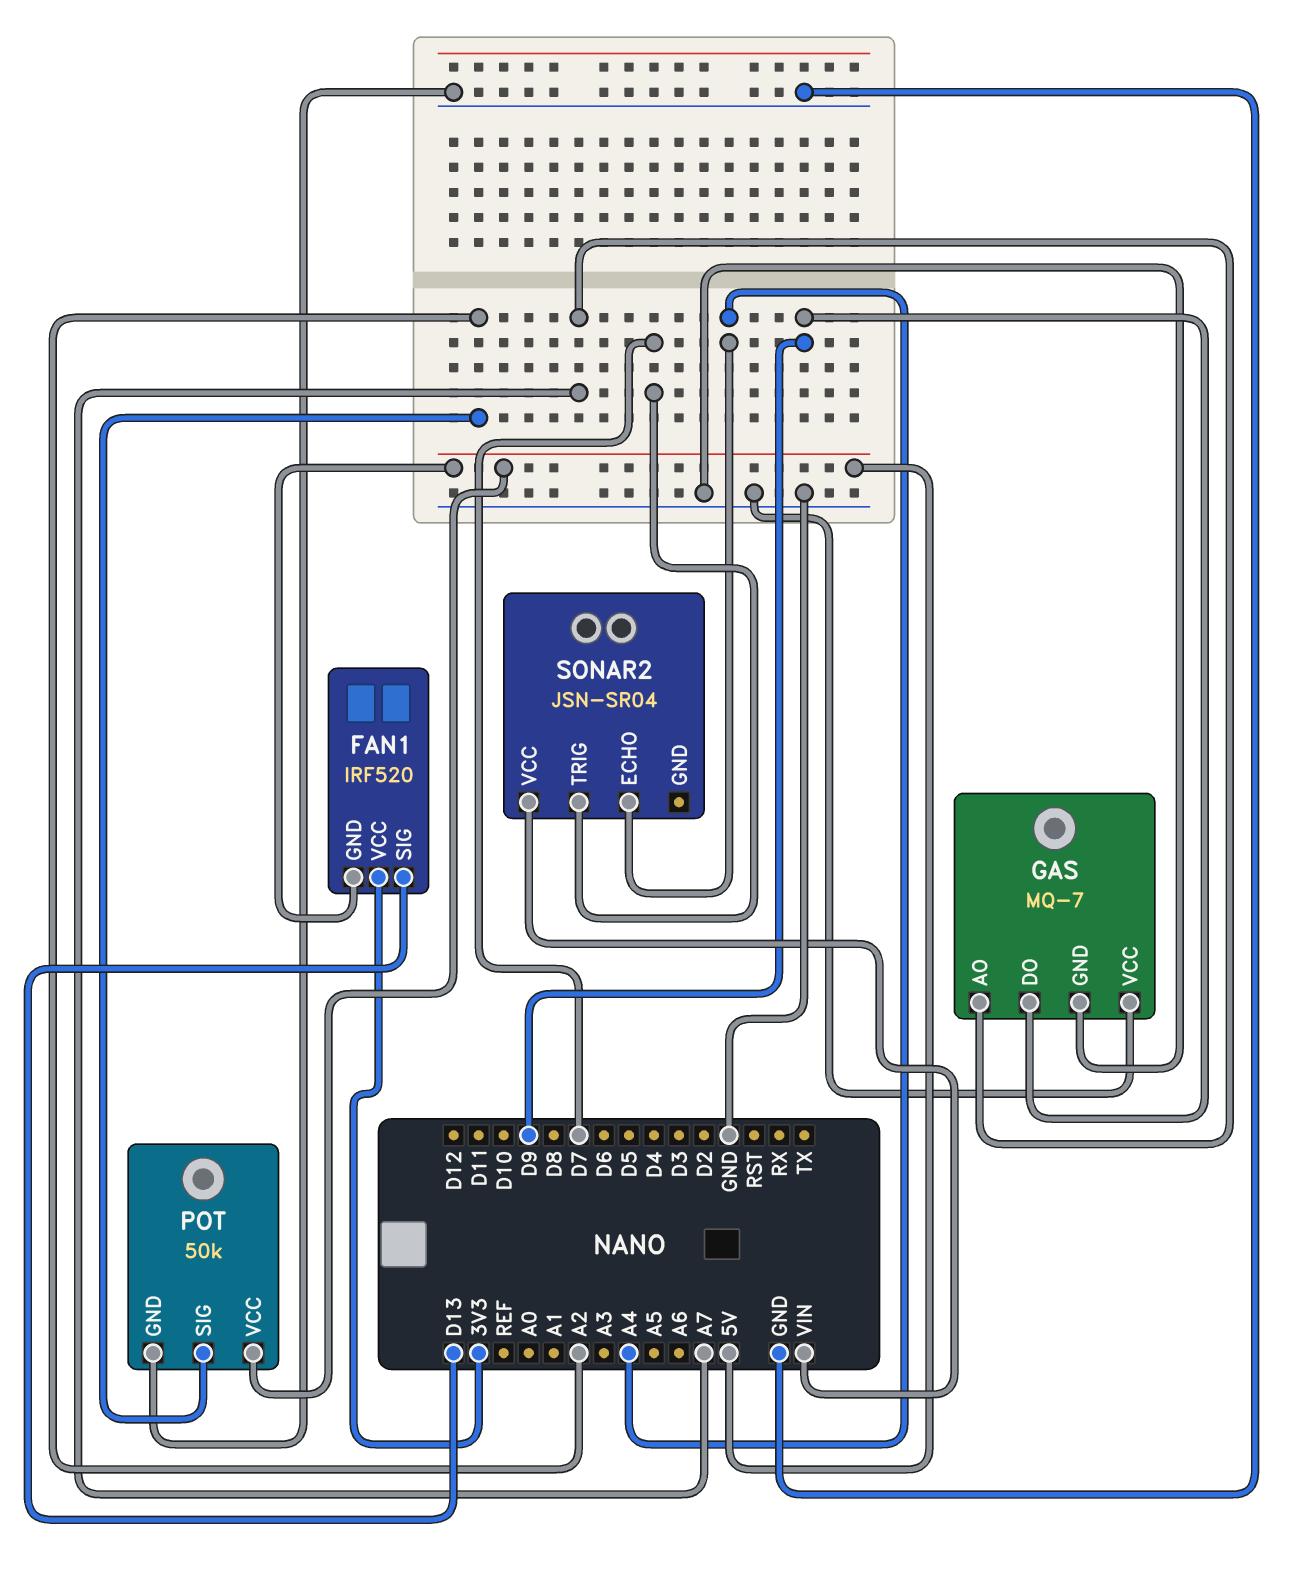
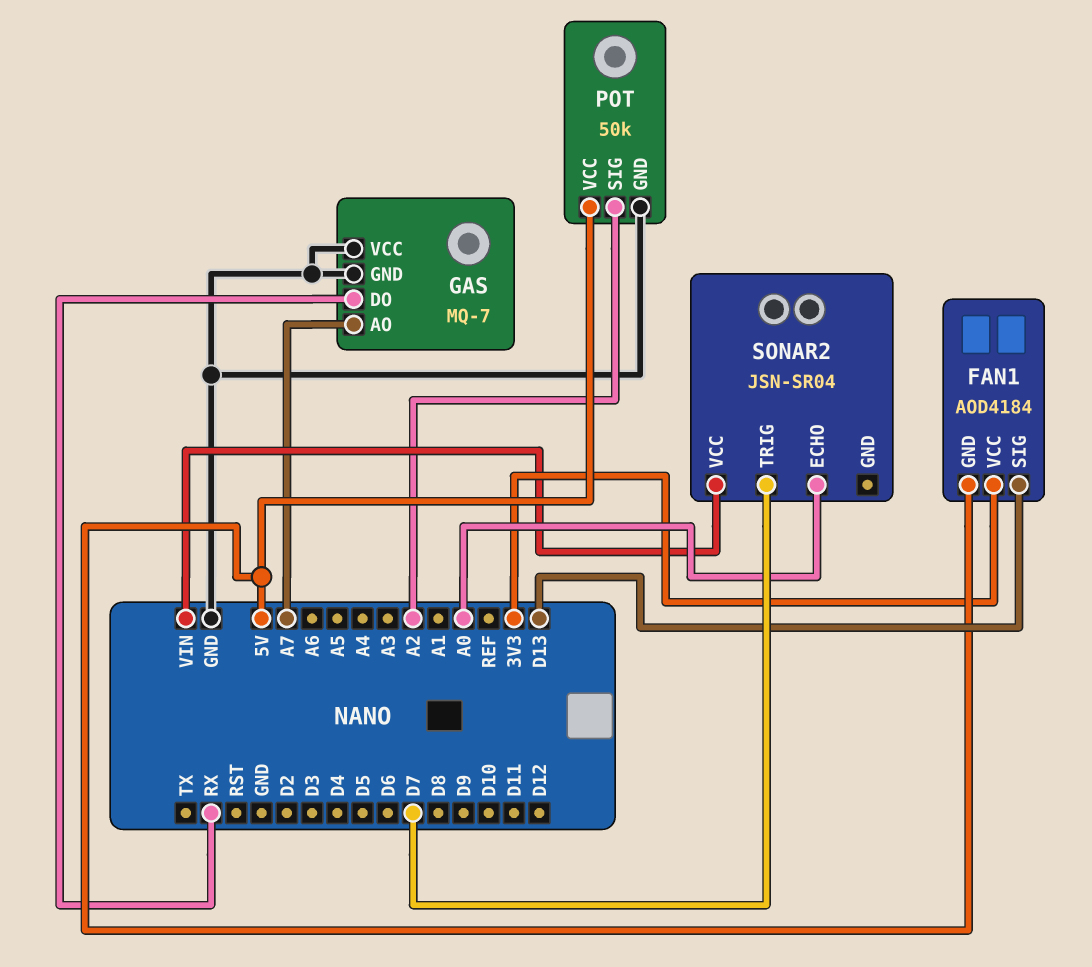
FAN1: IRF520 -> AOD4184
GAS pin DO: D9 -> RX
SONAR2 pin ECHO: A4 -> A0

